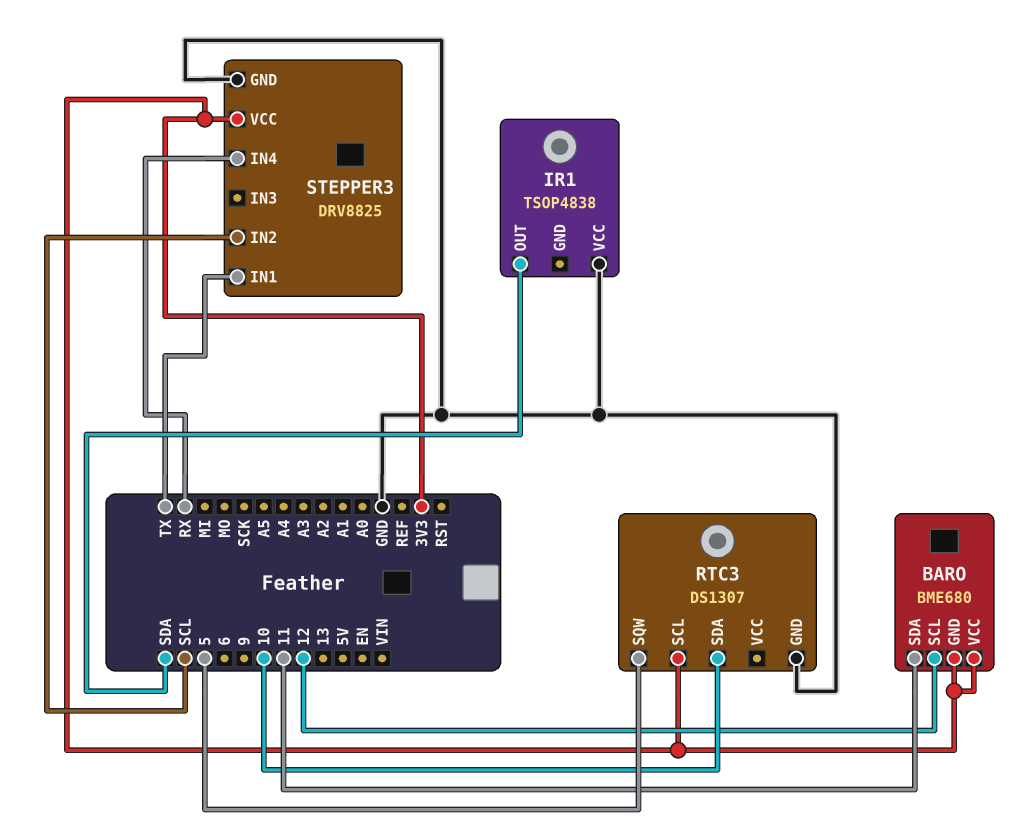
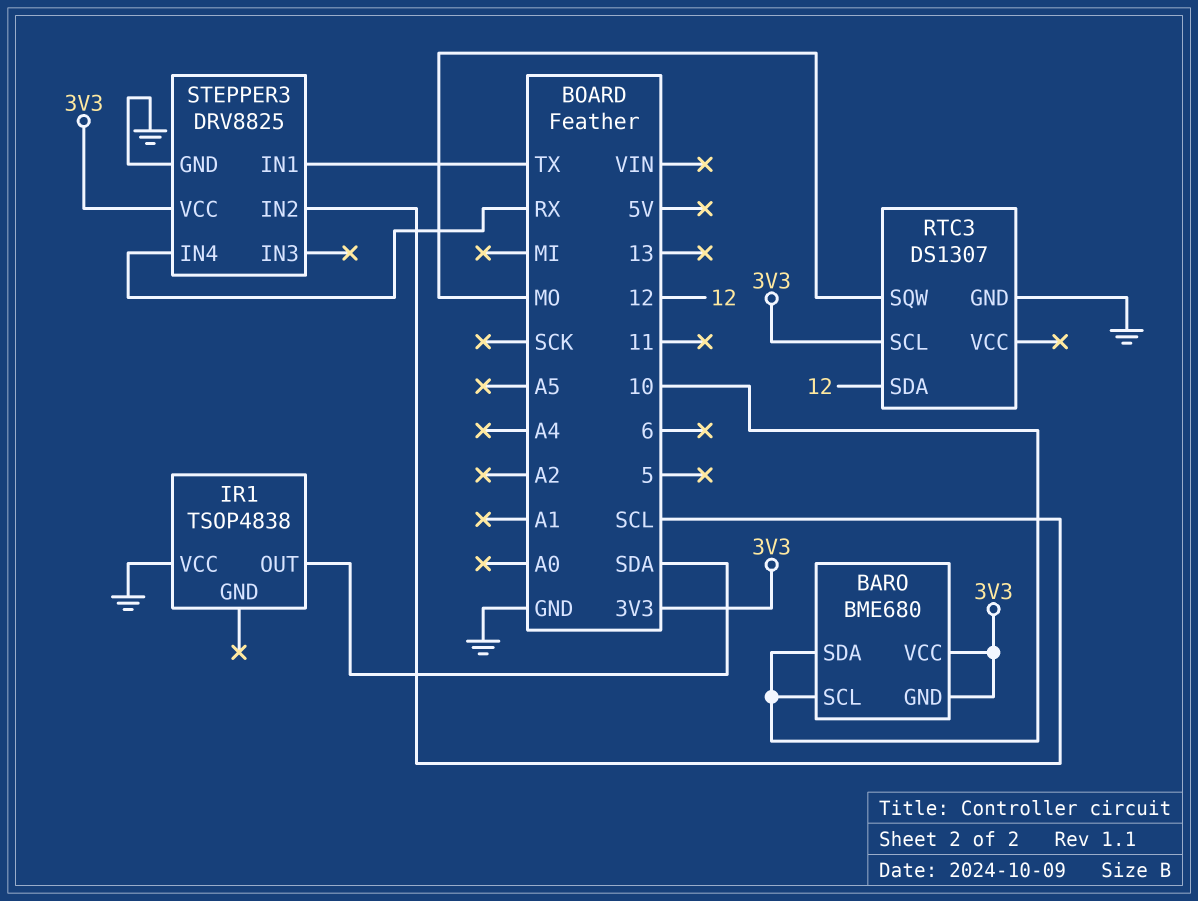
BARO pin SCL: 12 -> 10
BARO pin SDA: 11 -> 10
RTC3 pin SDA: 10 -> 12
RTC3 pin SQW: 5 -> MO

